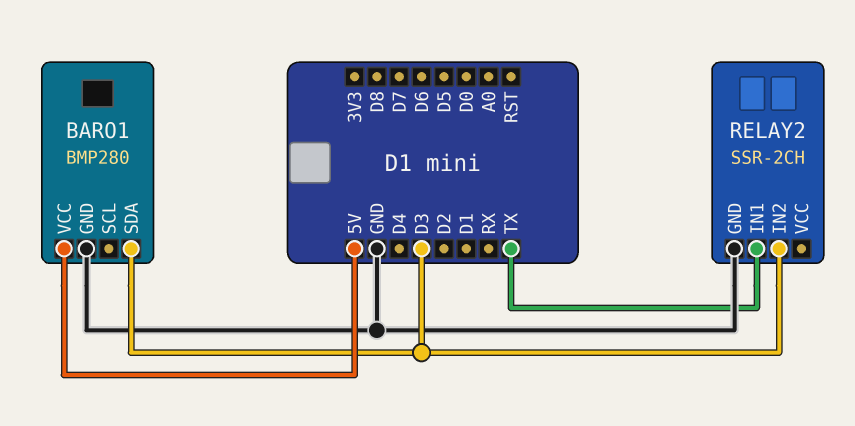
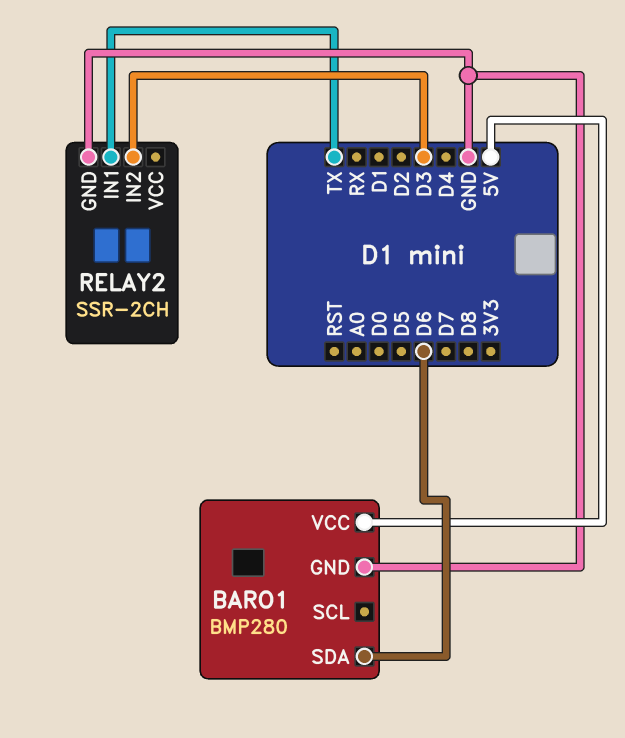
BARO1 pin SDA: D3 -> D6

